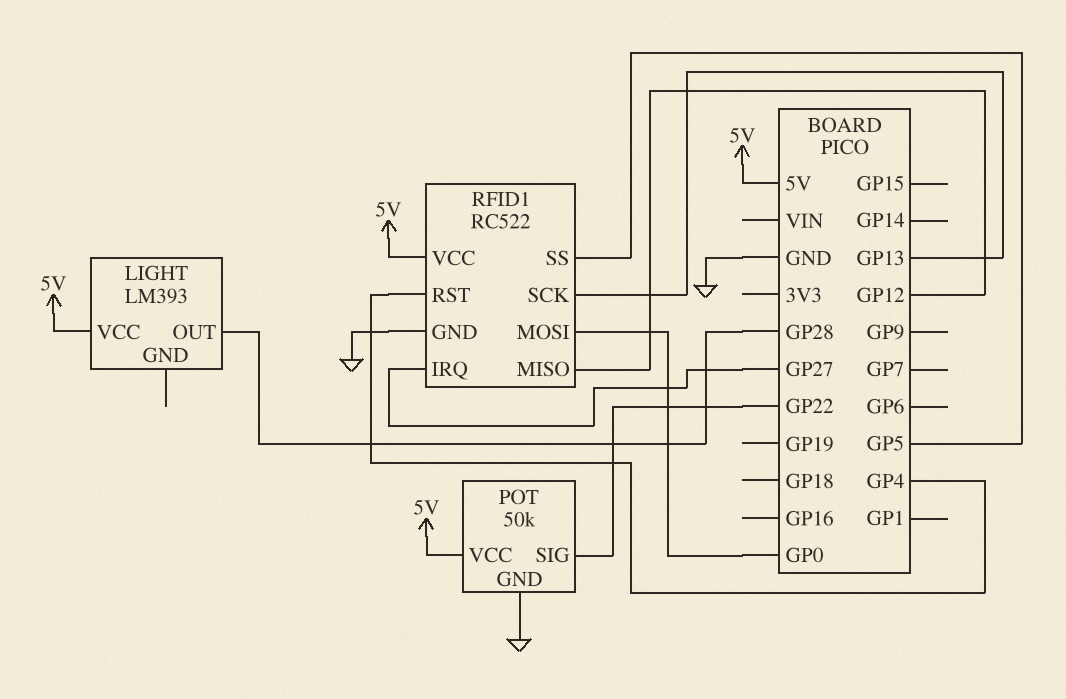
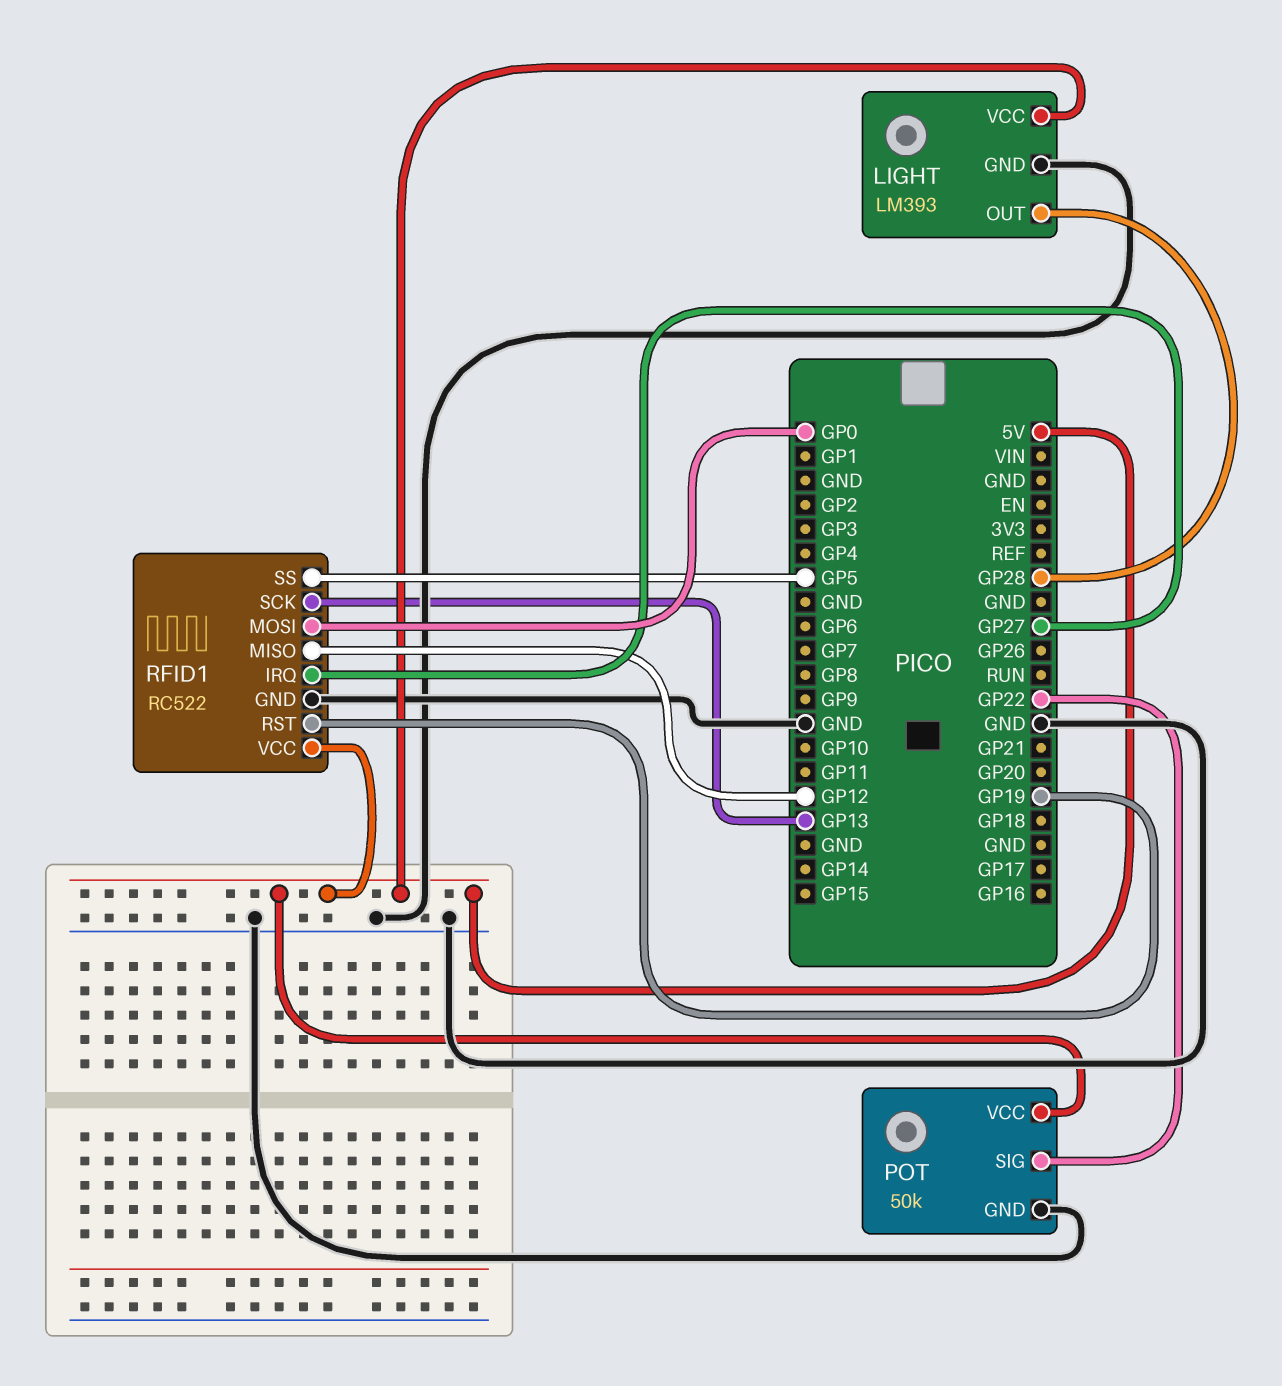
LIGHT pin GND: none -> GND
RFID1 pin RST: GP4 -> GP19

